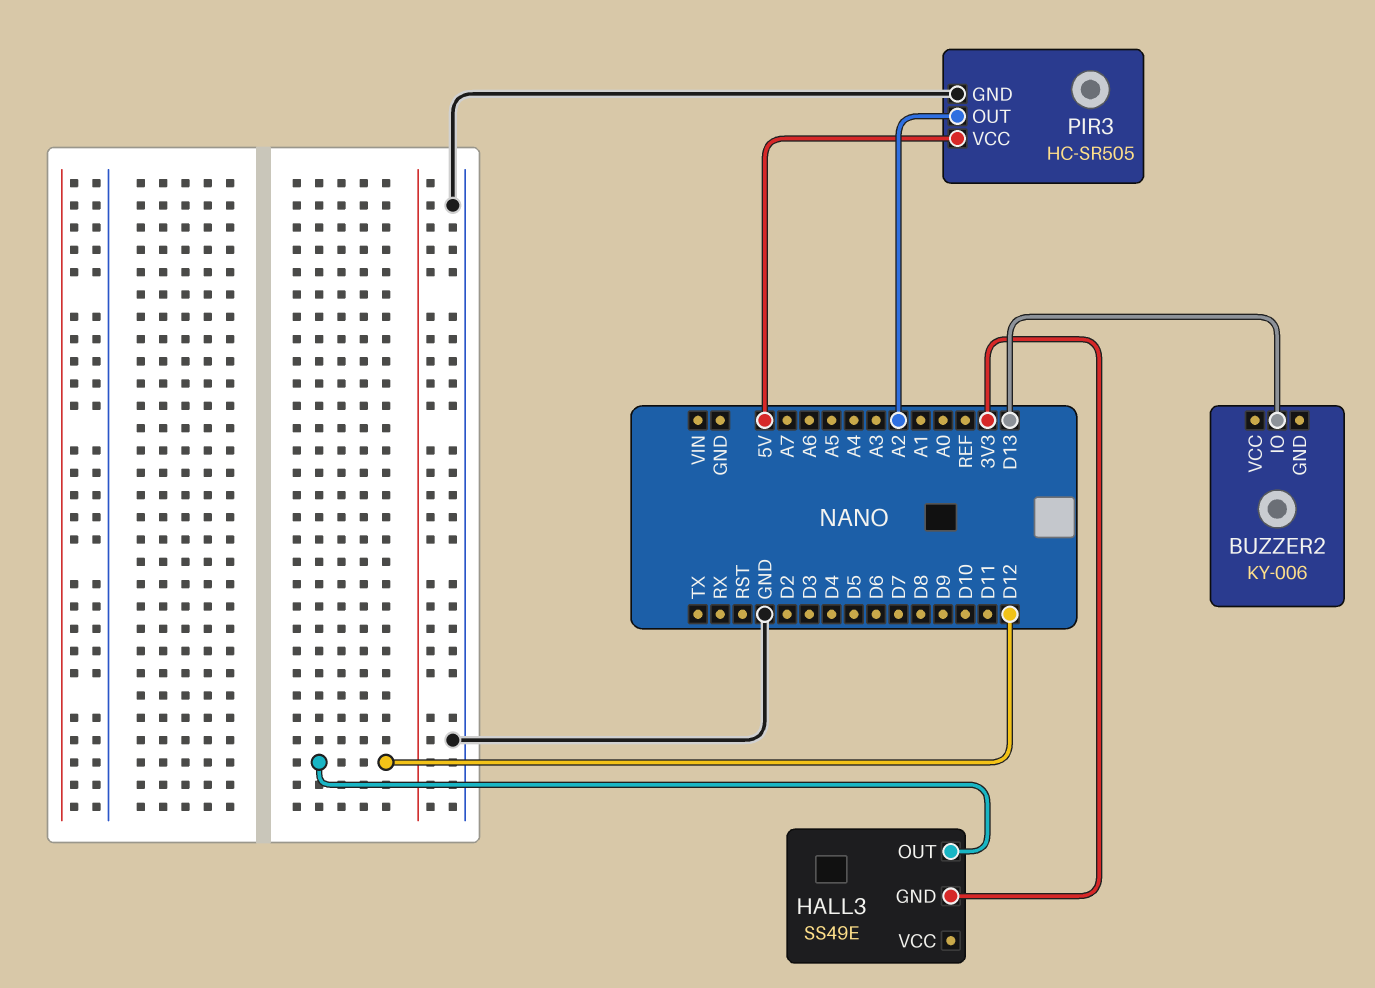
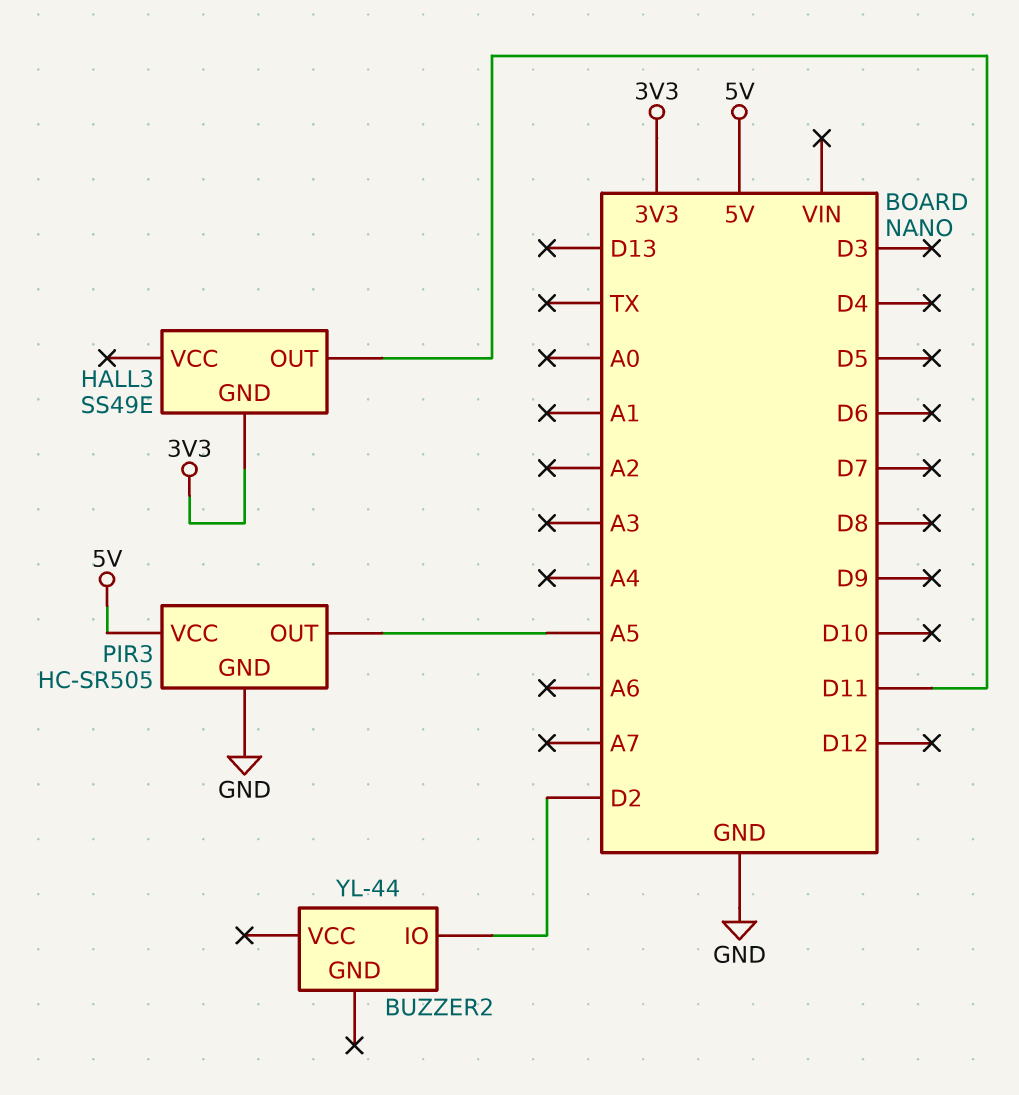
BUZZER2: KY-006 -> YL-44
BUZZER2 pin IO: D13 -> D2
HALL3 pin OUT: D12 -> D11
PIR3 pin OUT: A2 -> A5

